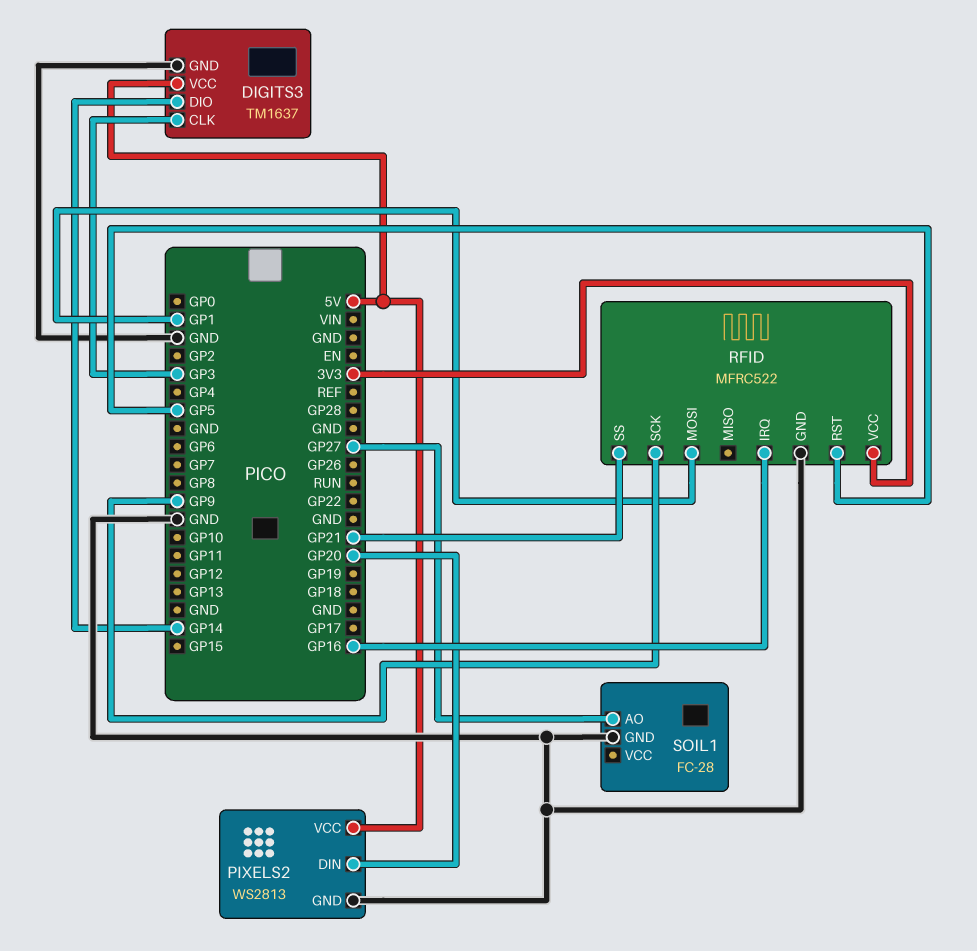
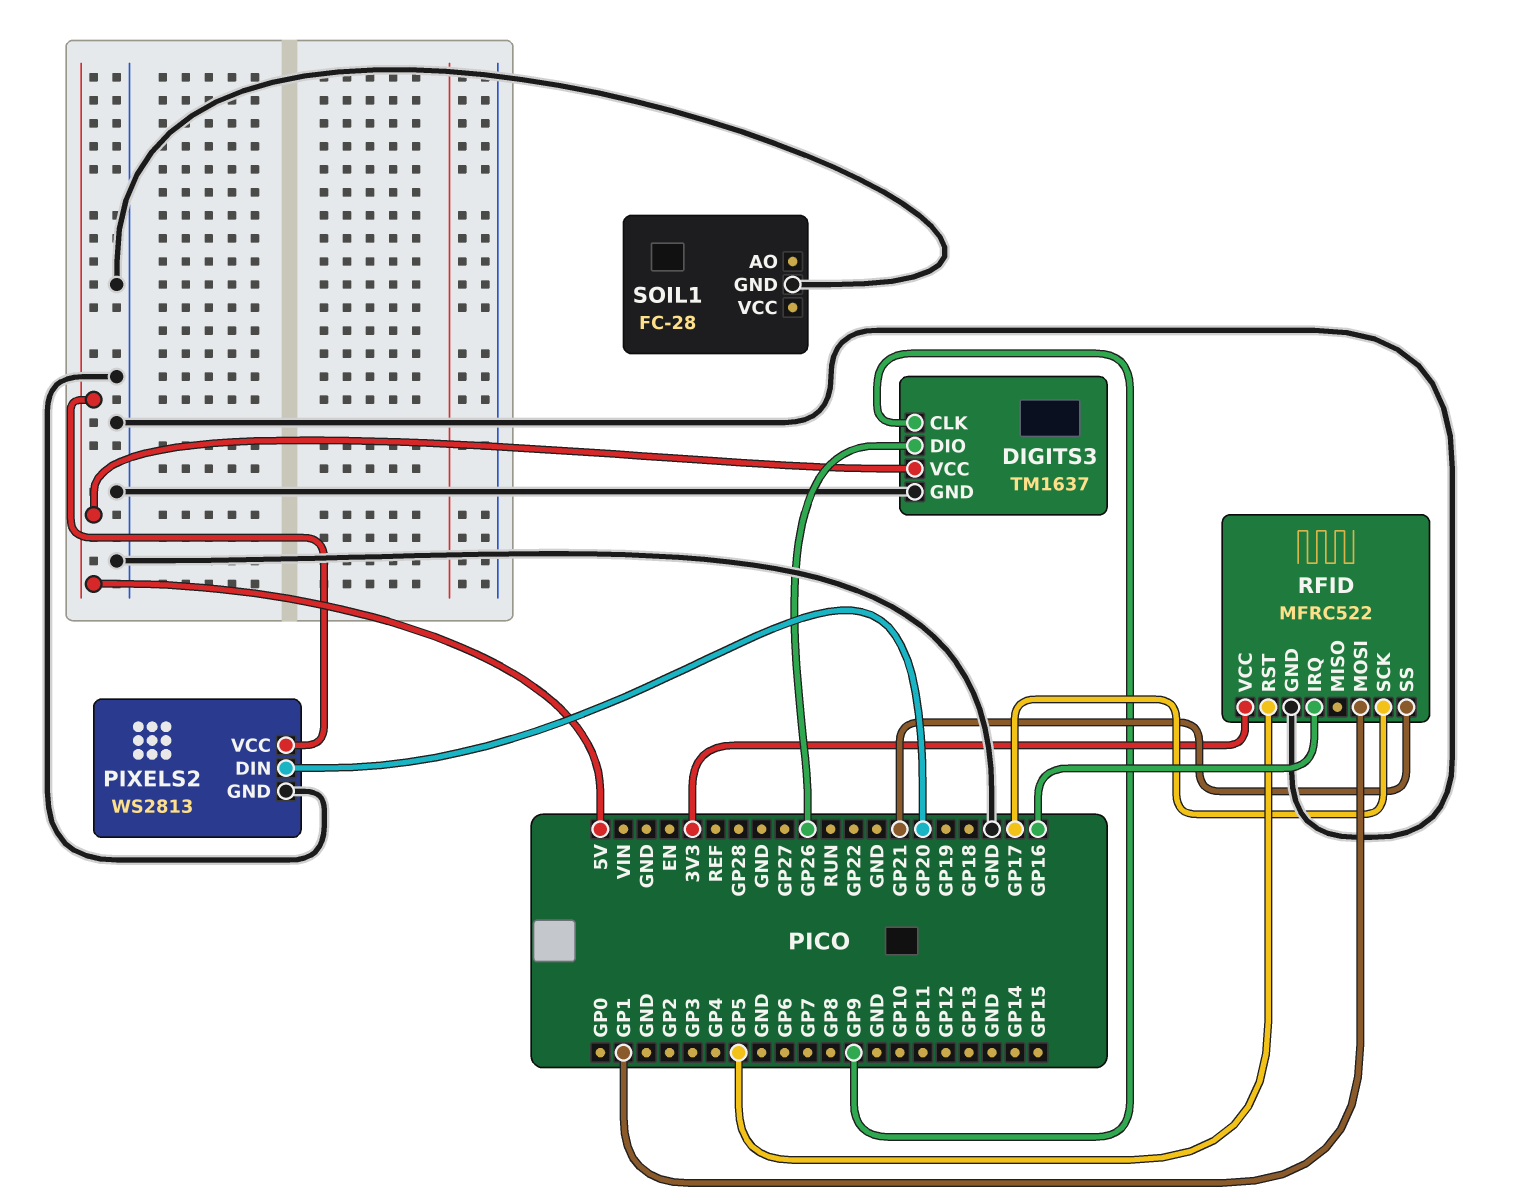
DIGITS3 pin CLK: GP3 -> GP9
DIGITS3 pin DIO: GP14 -> GP26
RFID pin SCK: GP9 -> GP17
SOIL1 pin AO: GP27 -> none

